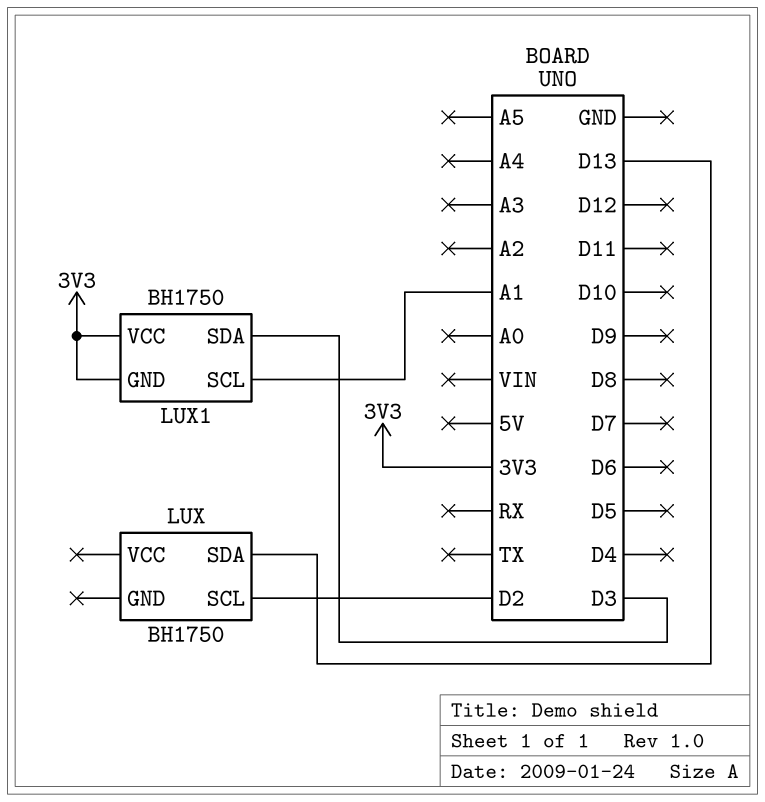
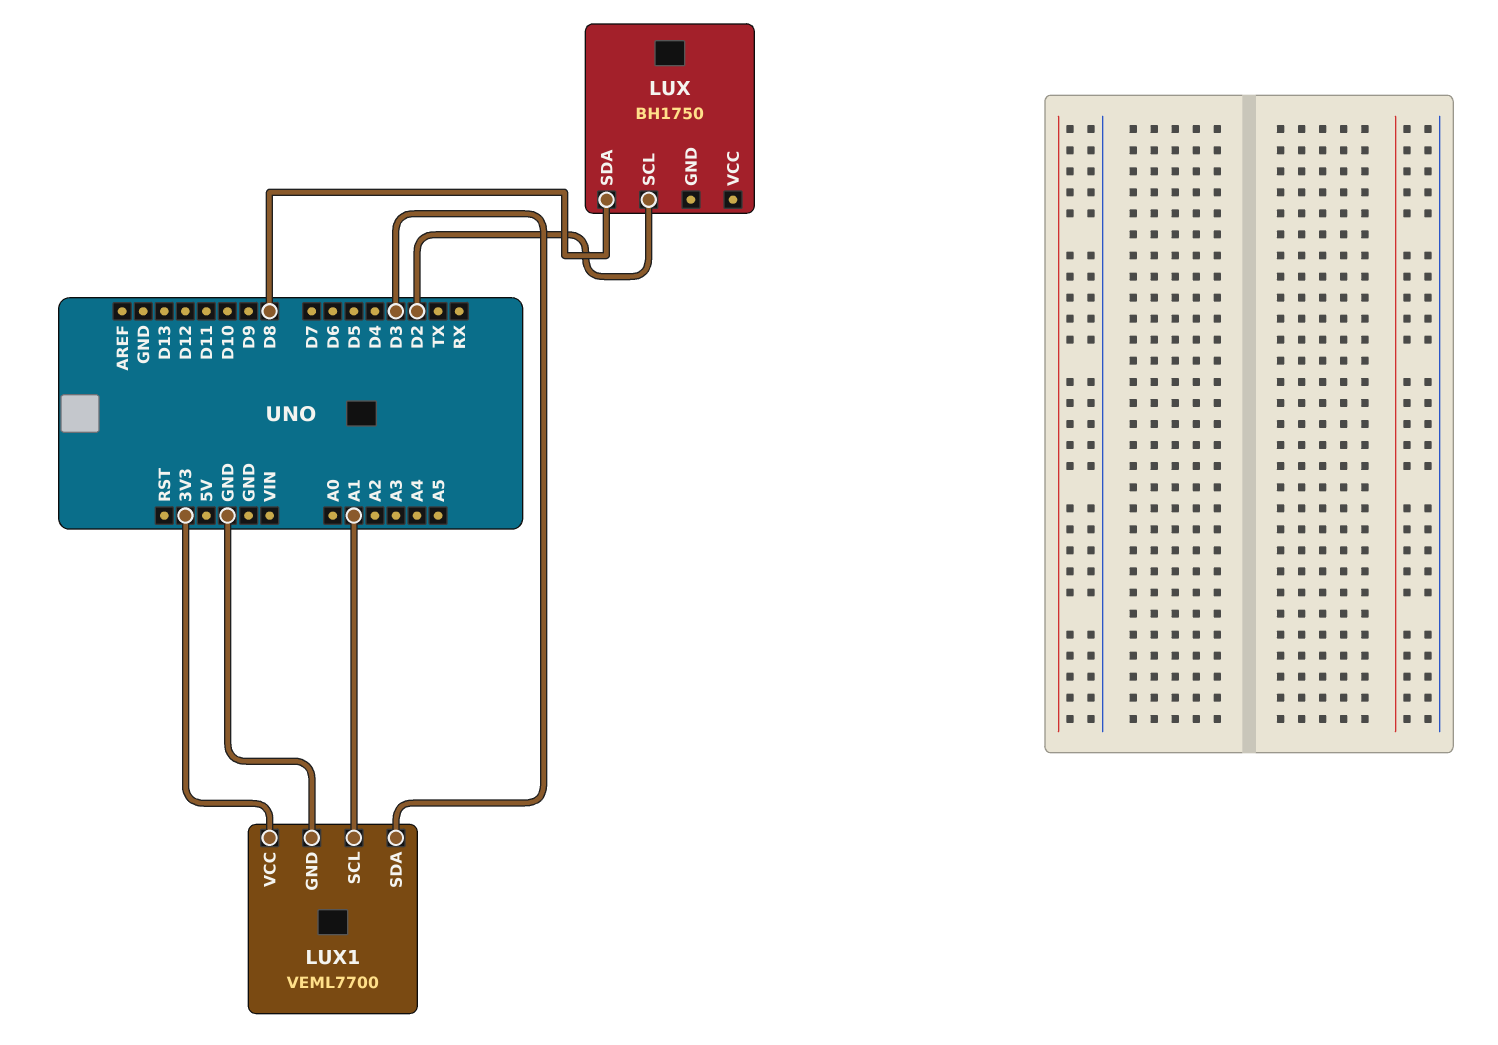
LUX pin SDA: D13 -> D8
LUX1: BH1750 -> VEML7700
LUX1 pin GND: 3V3 -> GND

